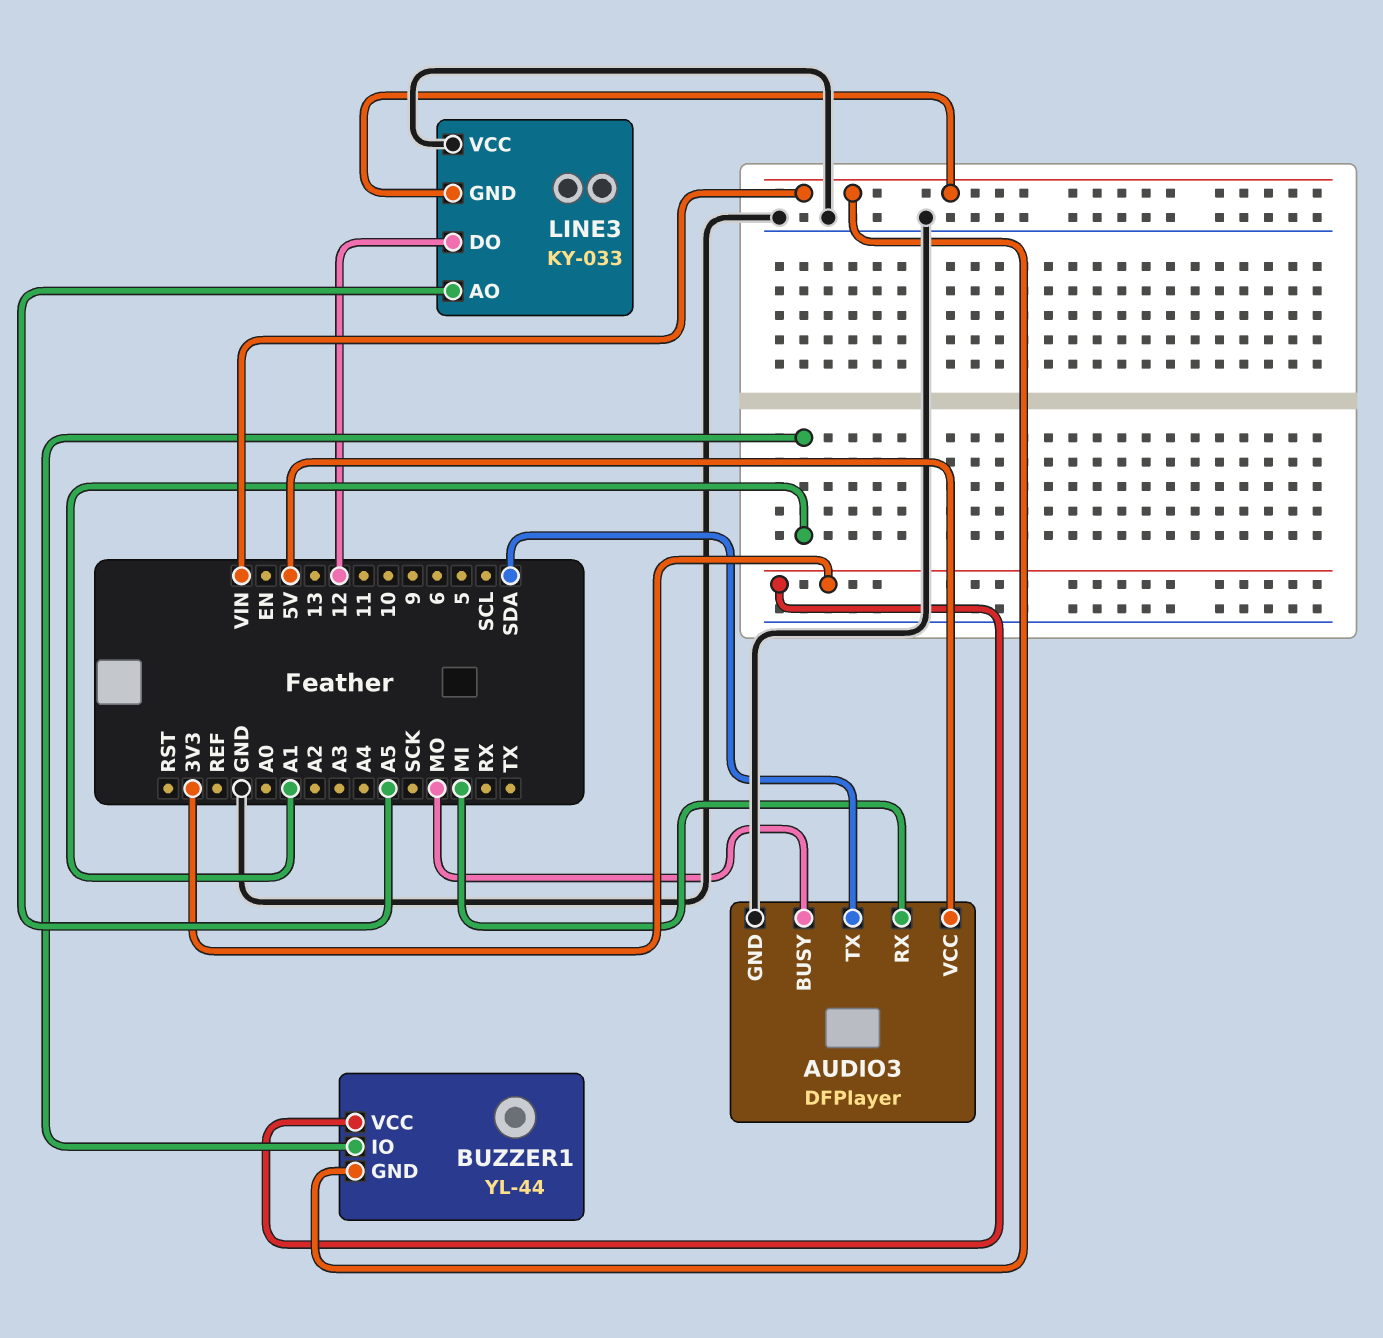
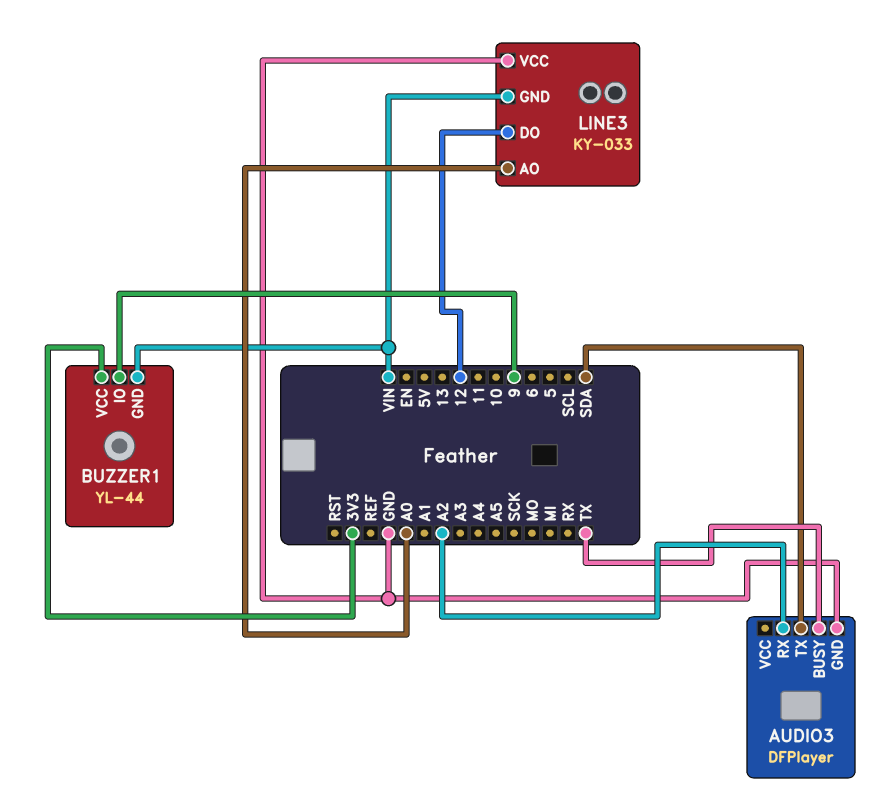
AUDIO3 pin BUSY: MO -> TX
AUDIO3 pin RX: MI -> A2
AUDIO3 pin VCC: 5V -> none
BUZZER1 pin IO: A1 -> 9
LINE3 pin AO: A5 -> A0

